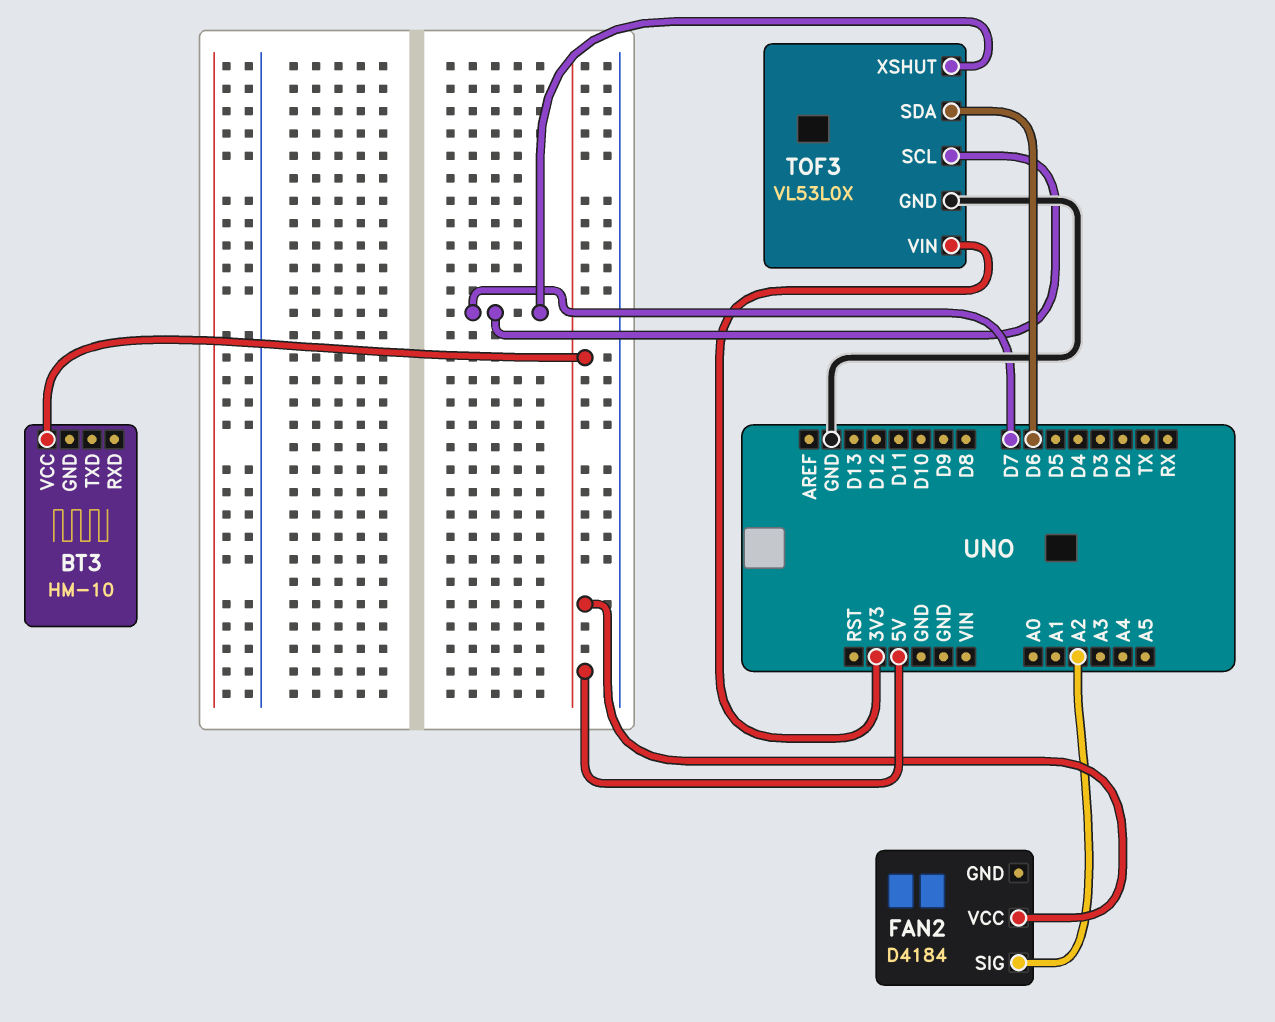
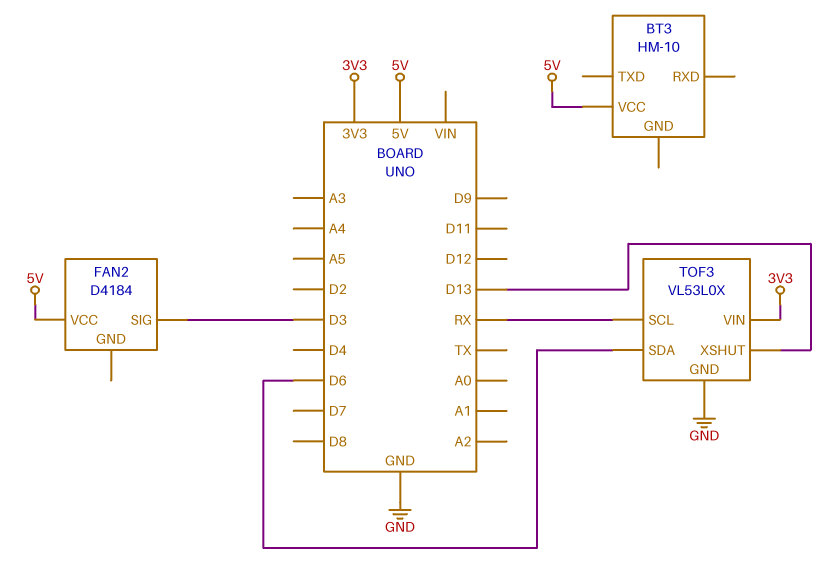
FAN2 pin SIG: A2 -> D3
TOF3 pin SCL: D7 -> RX
TOF3 pin XSHUT: D7 -> D13

